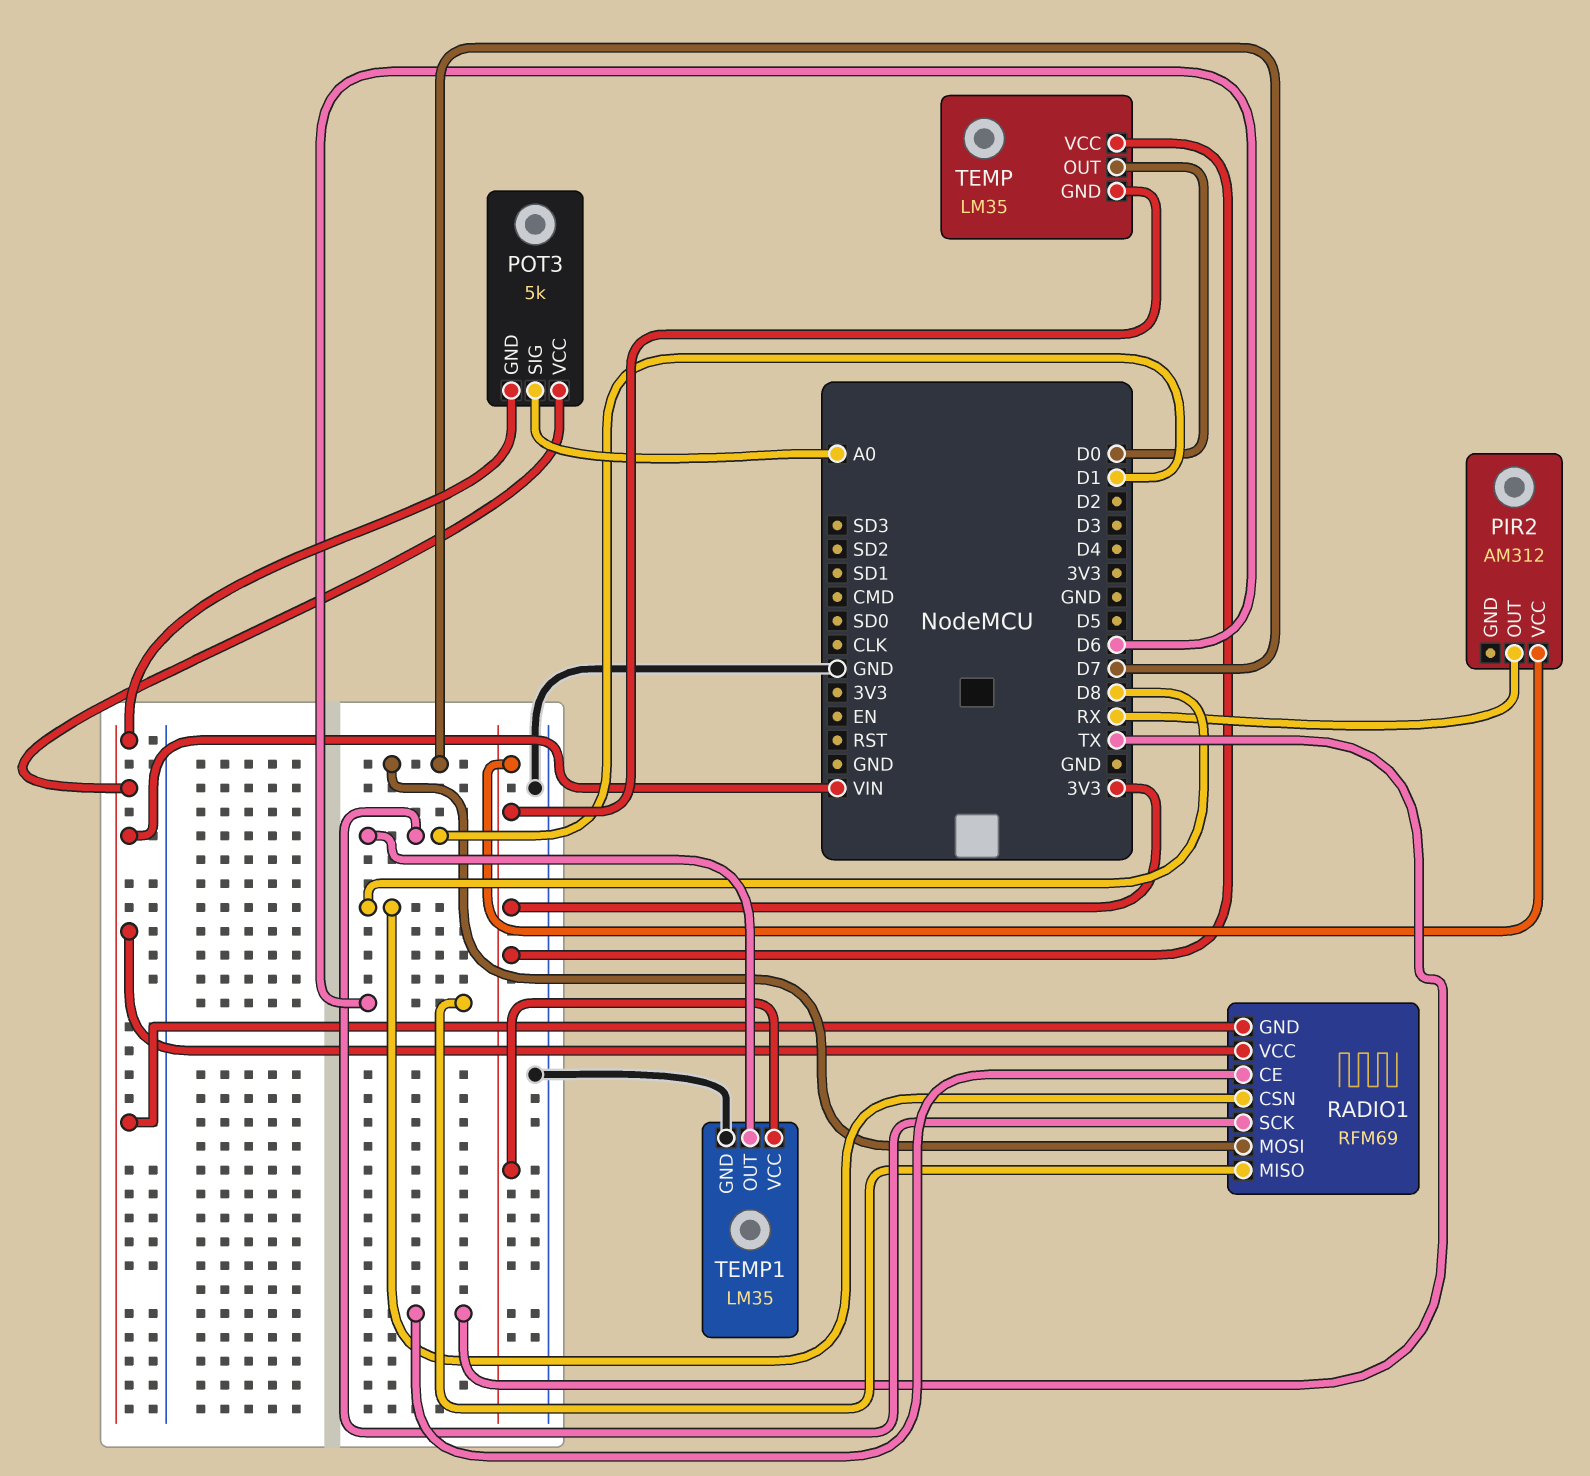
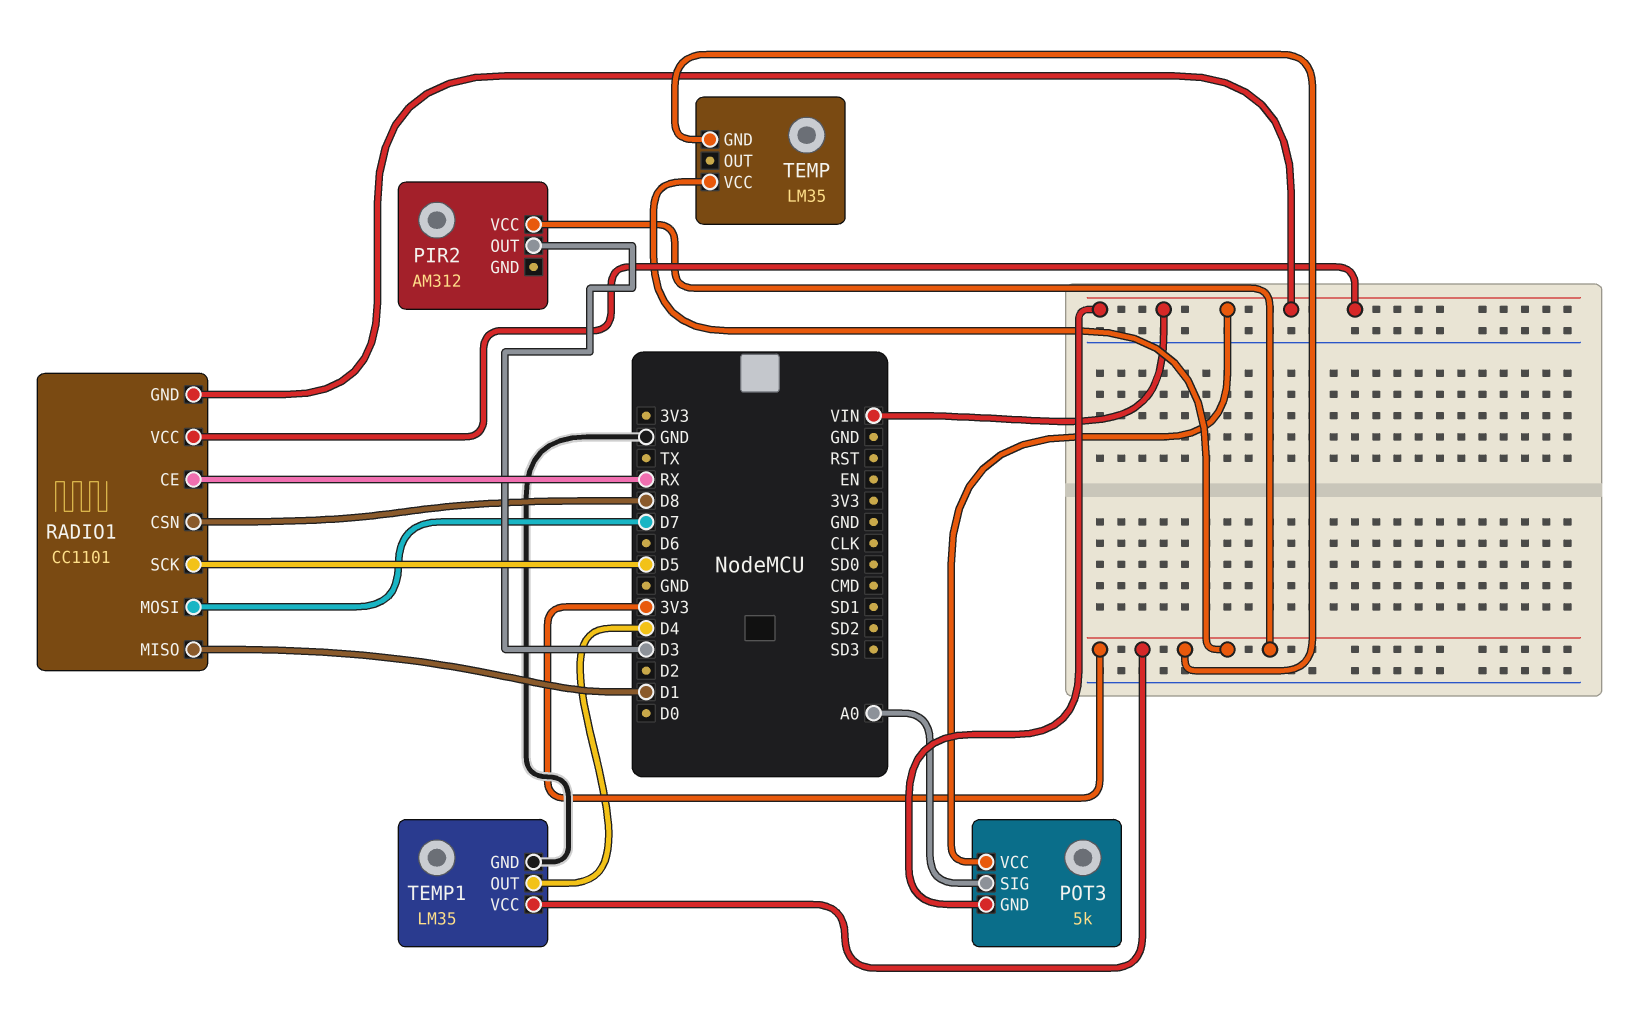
PIR2 pin OUT: RX -> D3
RADIO1: RFM69 -> CC1101
RADIO1 pin CE: TX -> RX
RADIO1 pin MISO: D6 -> D1
RADIO1 pin SCK: D1 -> D5
TEMP pin OUT: D0 -> none
TEMP1 pin OUT: D1 -> D4

